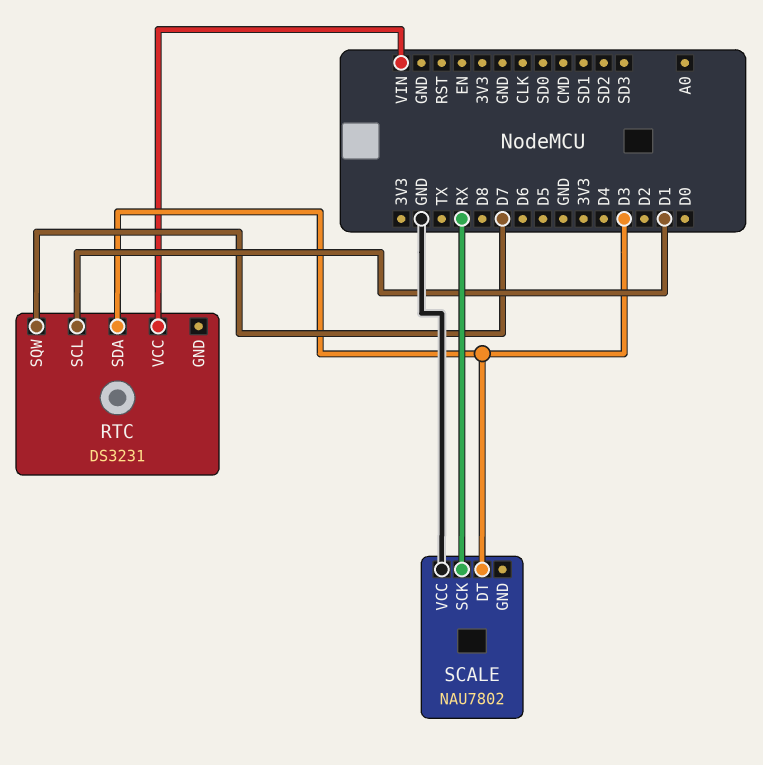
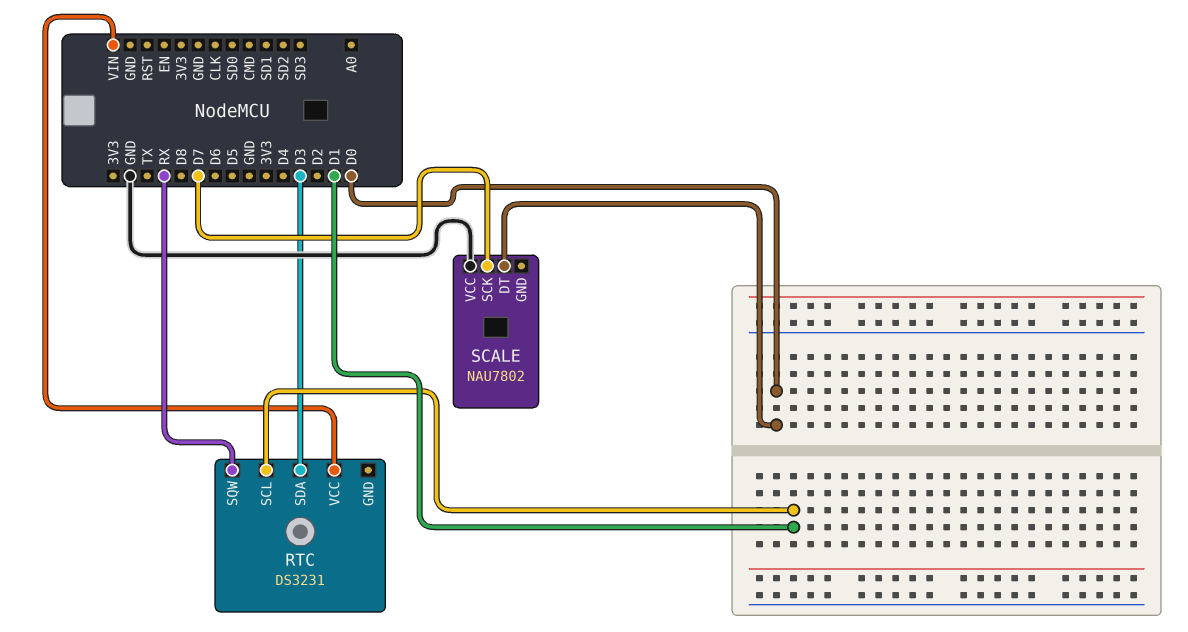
RTC pin SQW: D7 -> RX
SCALE pin DT: D3 -> D0
SCALE pin SCK: RX -> D7

